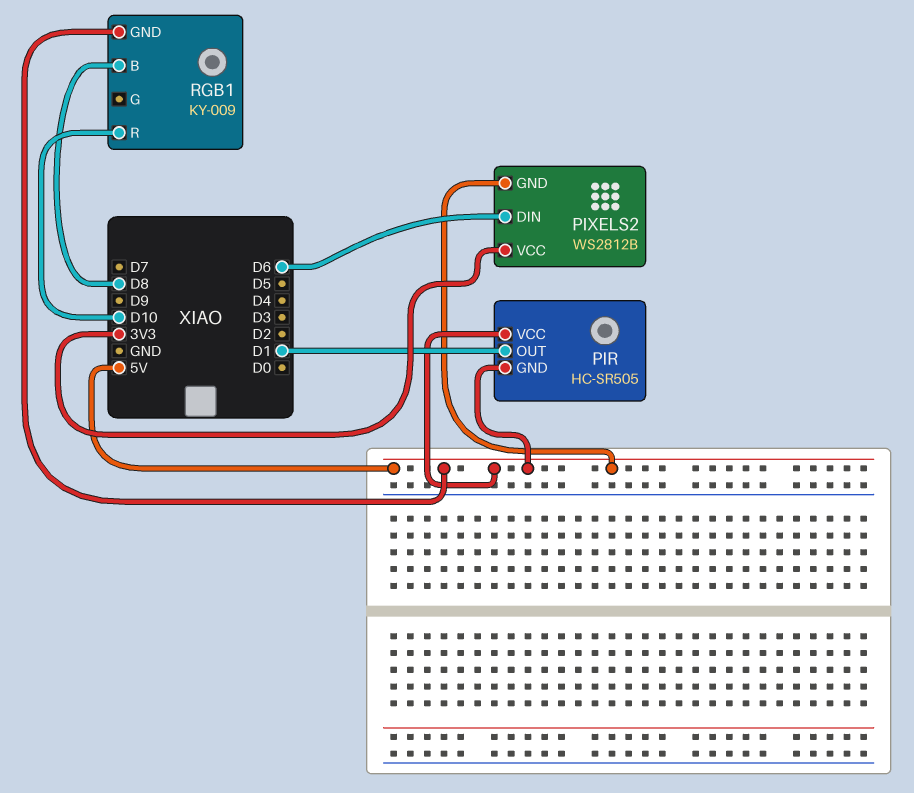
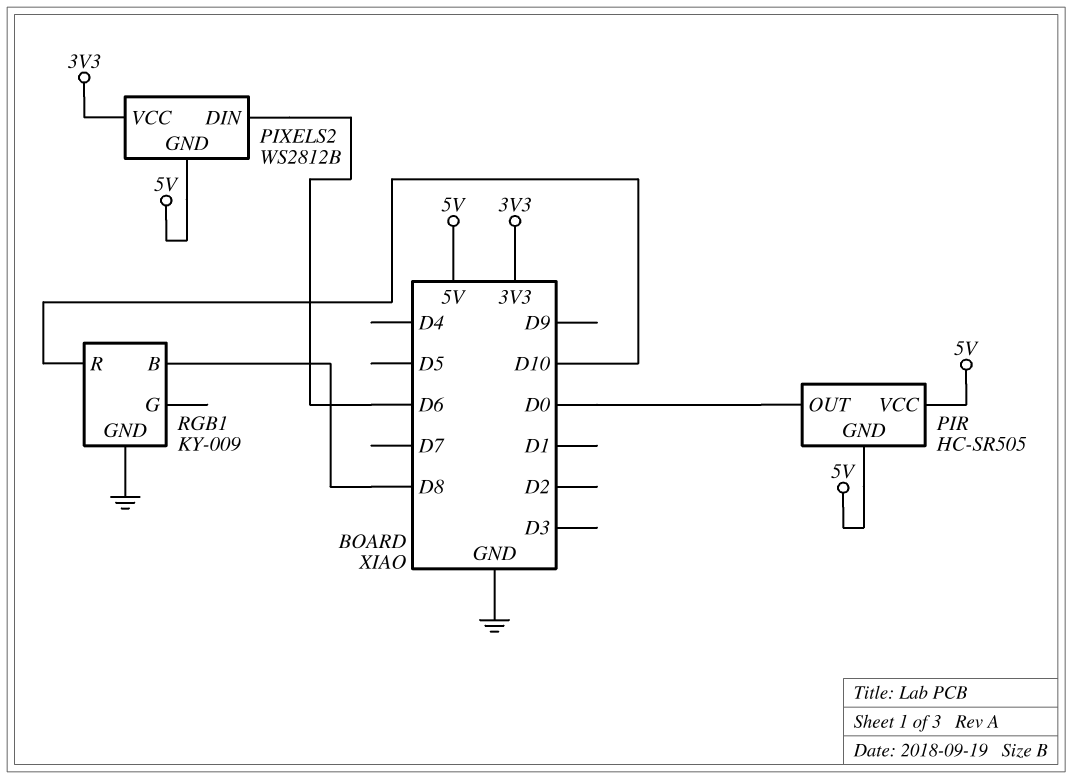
PIR pin OUT: D1 -> D0
RGB1 pin GND: 5V -> GND

